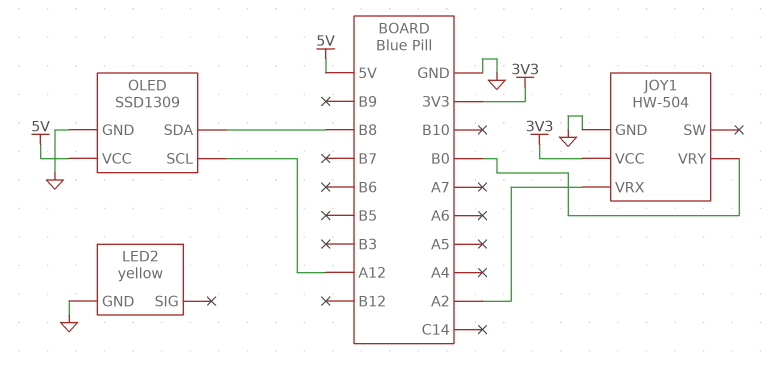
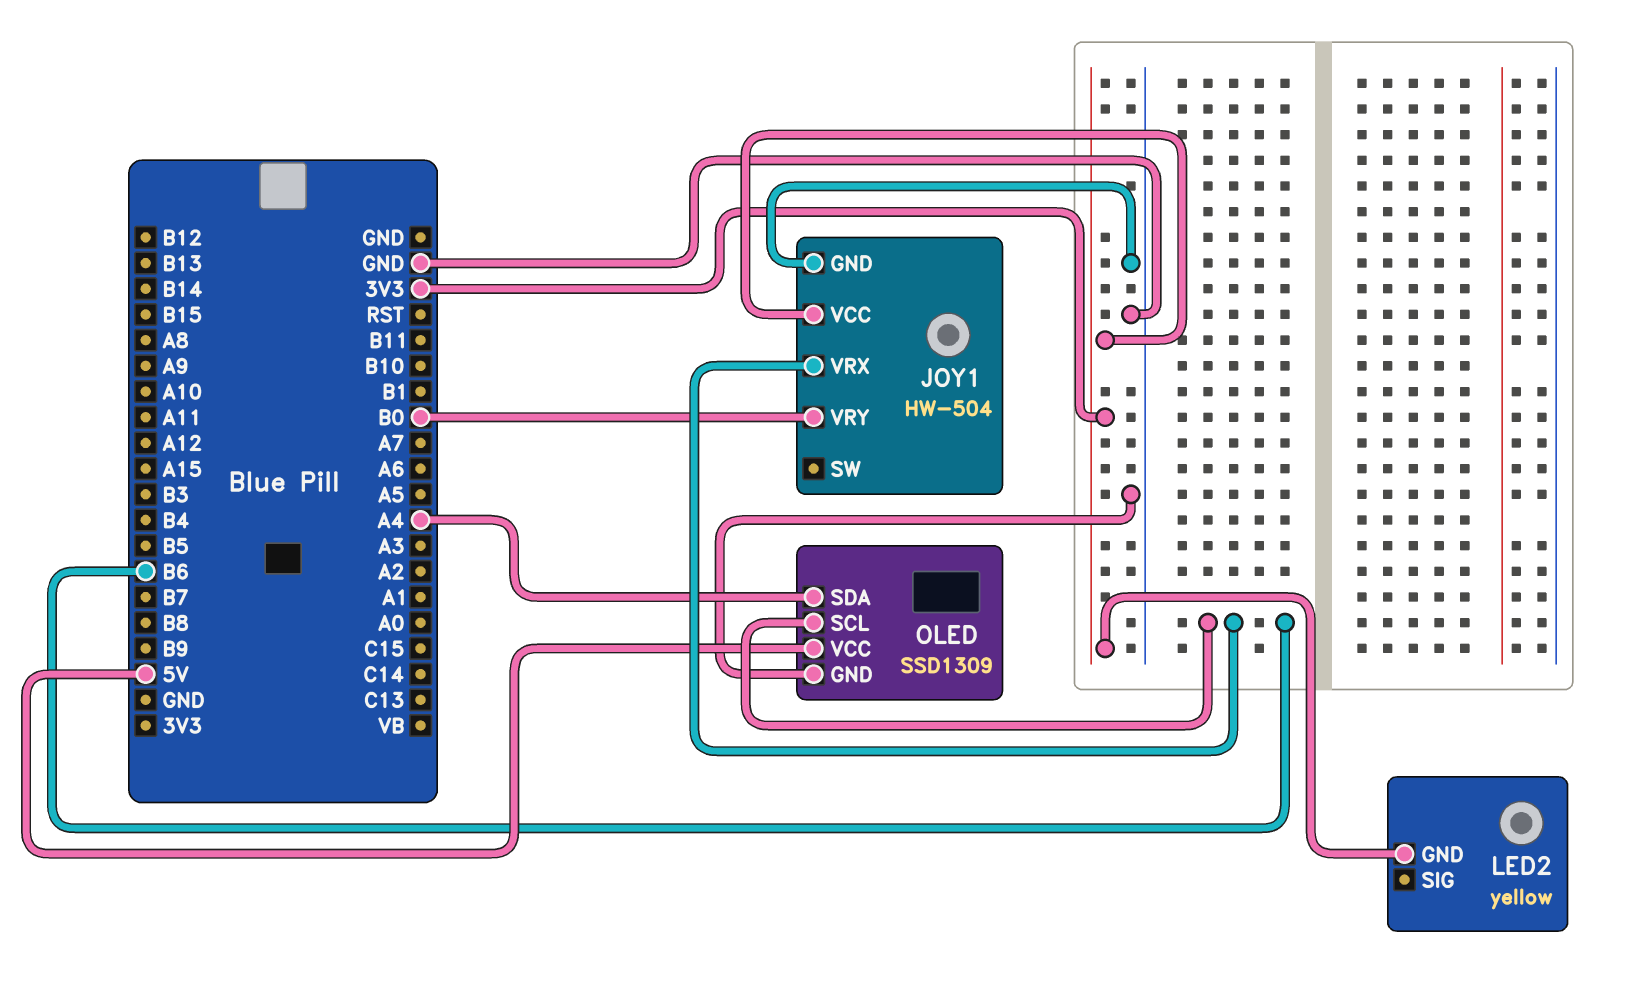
JOY1 pin VRX: A2 -> B6
LED2 pin GND: GND -> 3V3
OLED pin SCL: A12 -> B6
OLED pin SDA: B8 -> A4

